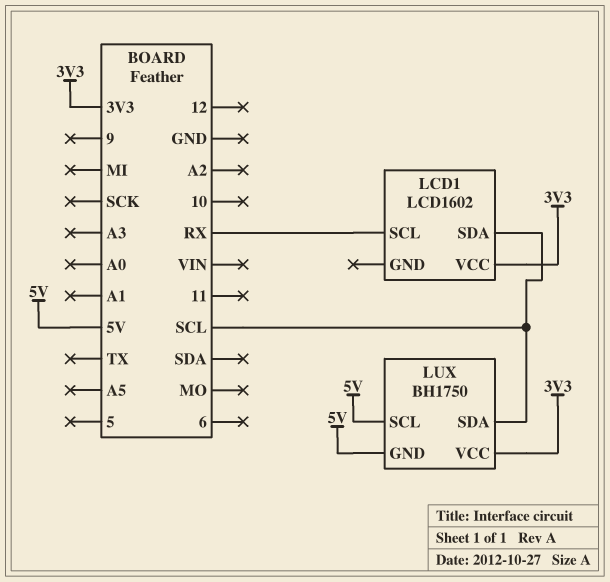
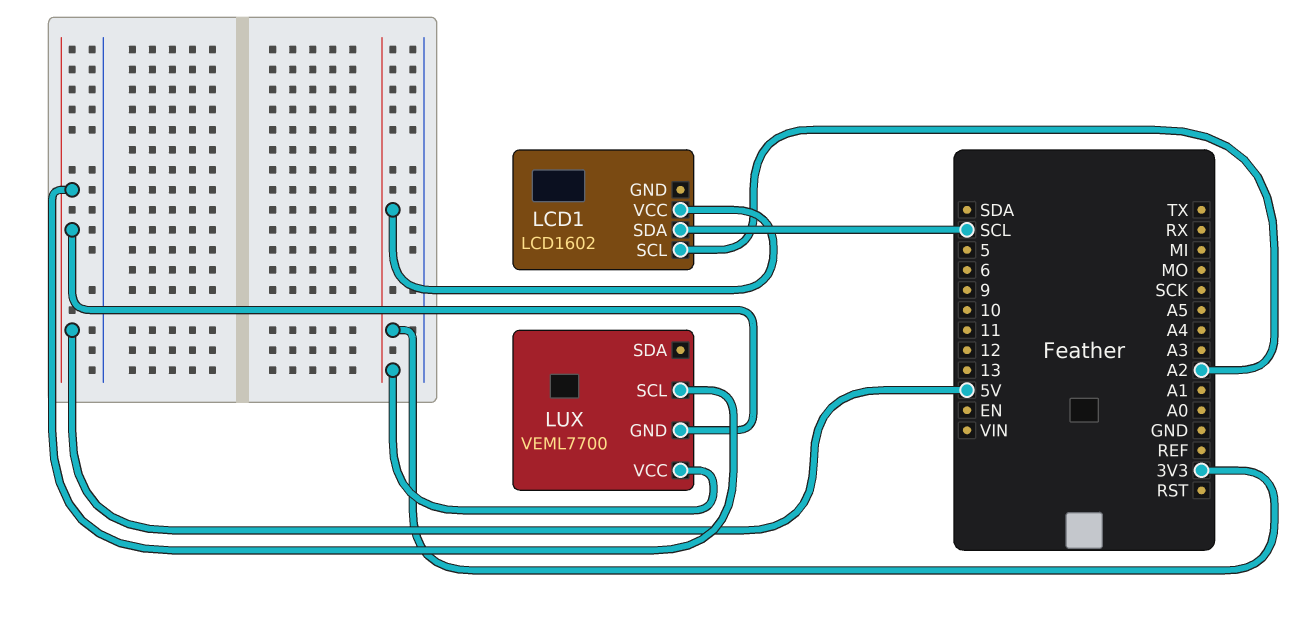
LCD1 pin SCL: RX -> A2
LUX: BH1750 -> VEML7700
LUX pin SDA: SCL -> none

